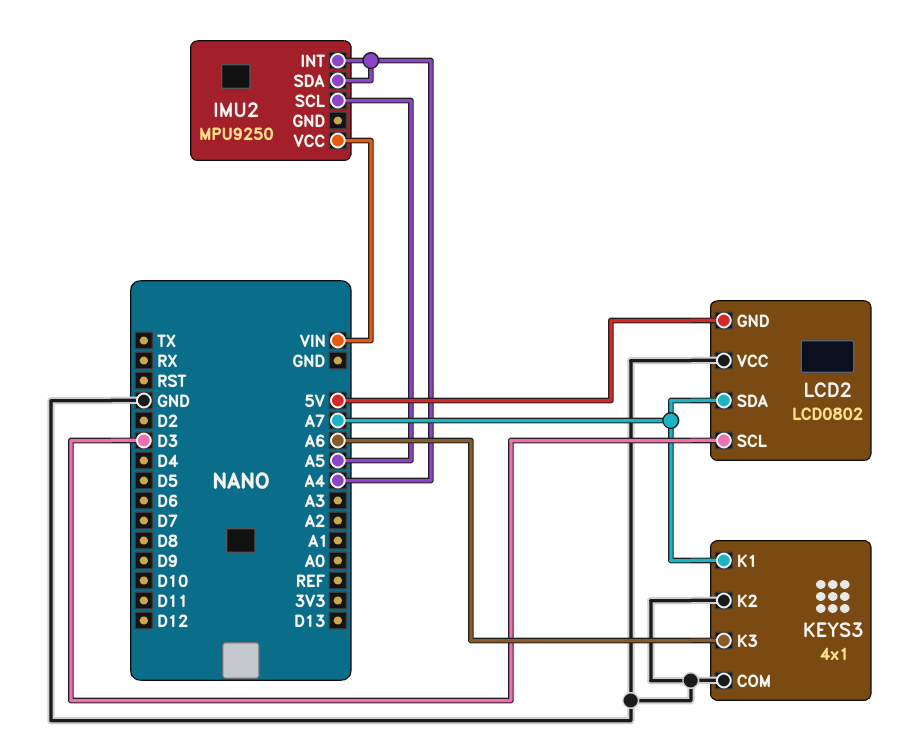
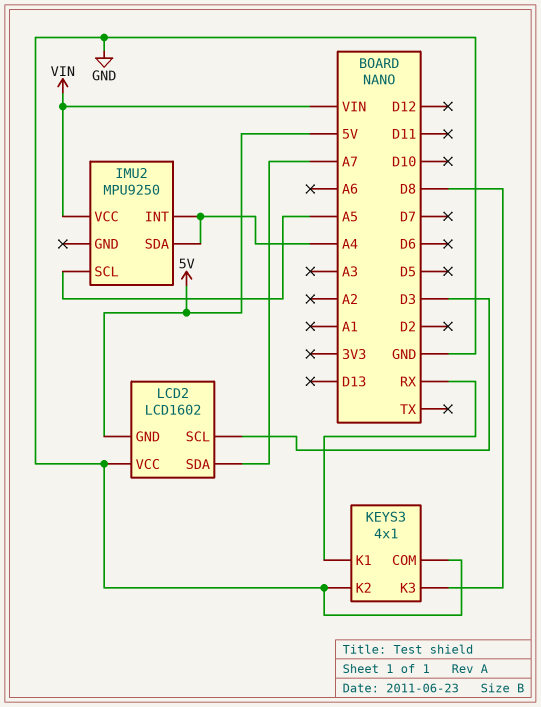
KEYS3 pin K1: A7 -> RX
KEYS3 pin K3: A6 -> D8
LCD2: LCD0802 -> LCD1602

